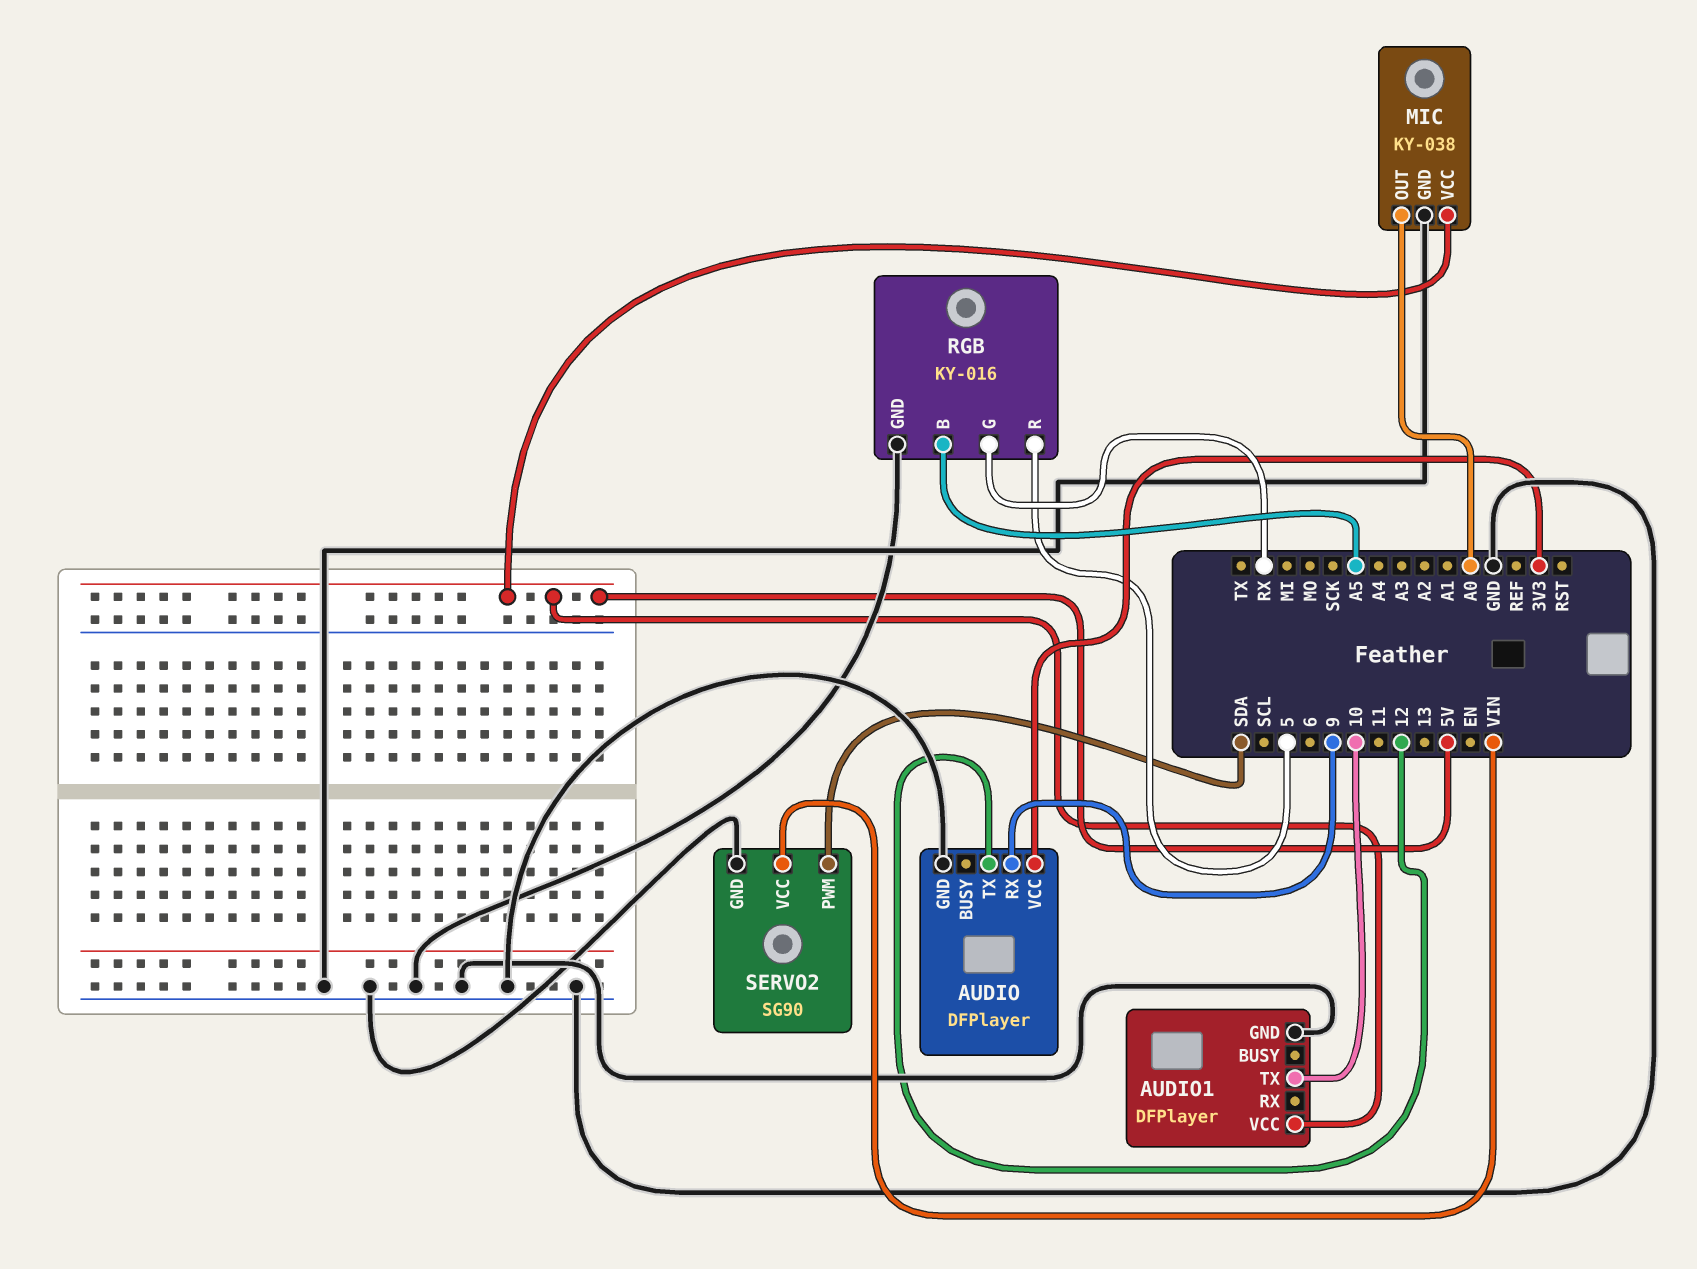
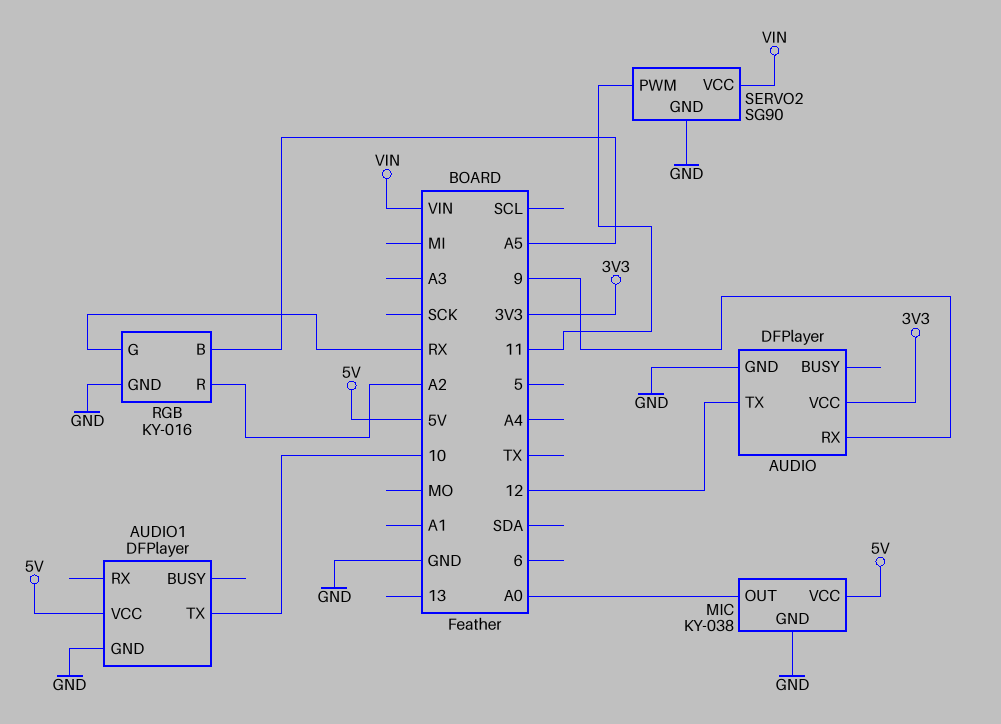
RGB pin R: 5 -> A2
SERVO2 pin PWM: SDA -> 11

